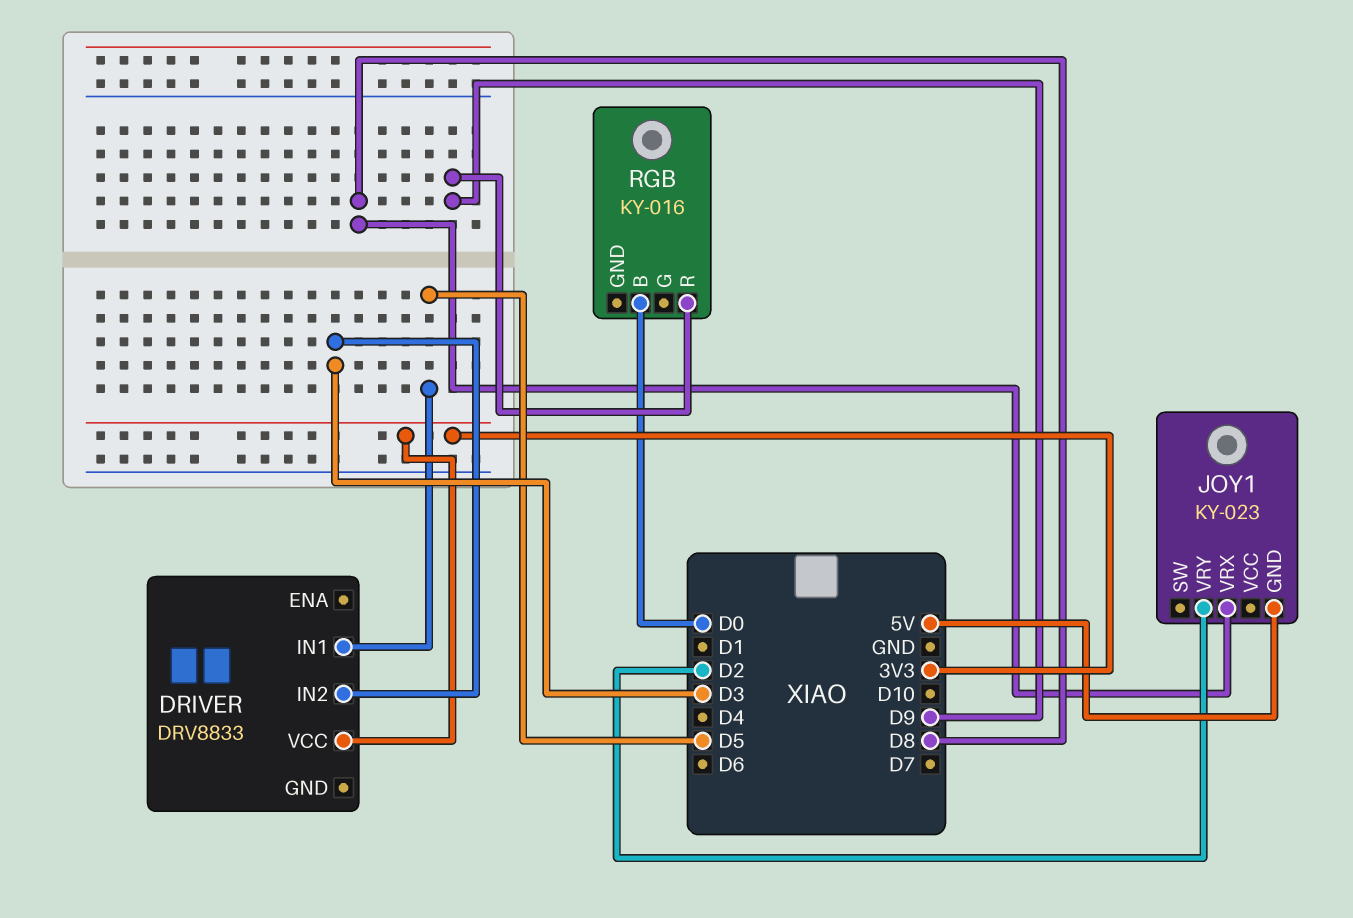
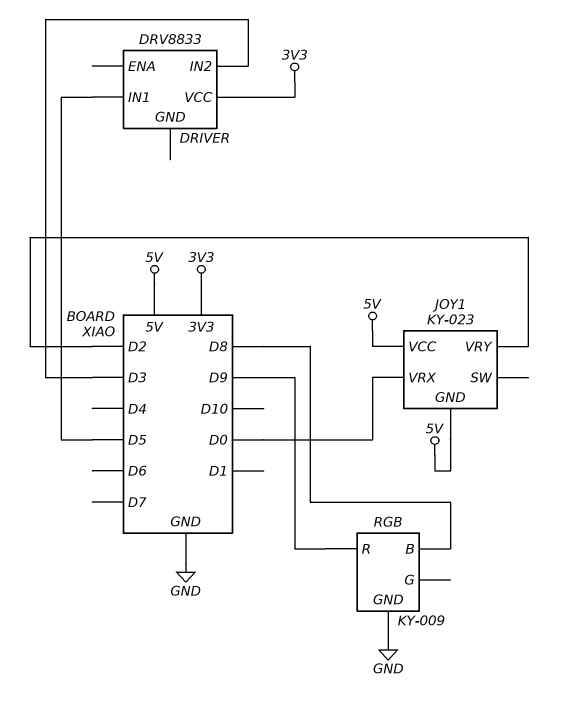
JOY1 pin VCC: none -> 5V
JOY1 pin VRX: D8 -> D0
RGB: KY-016 -> KY-009
RGB pin B: D0 -> D8
RGB pin GND: none -> GND

